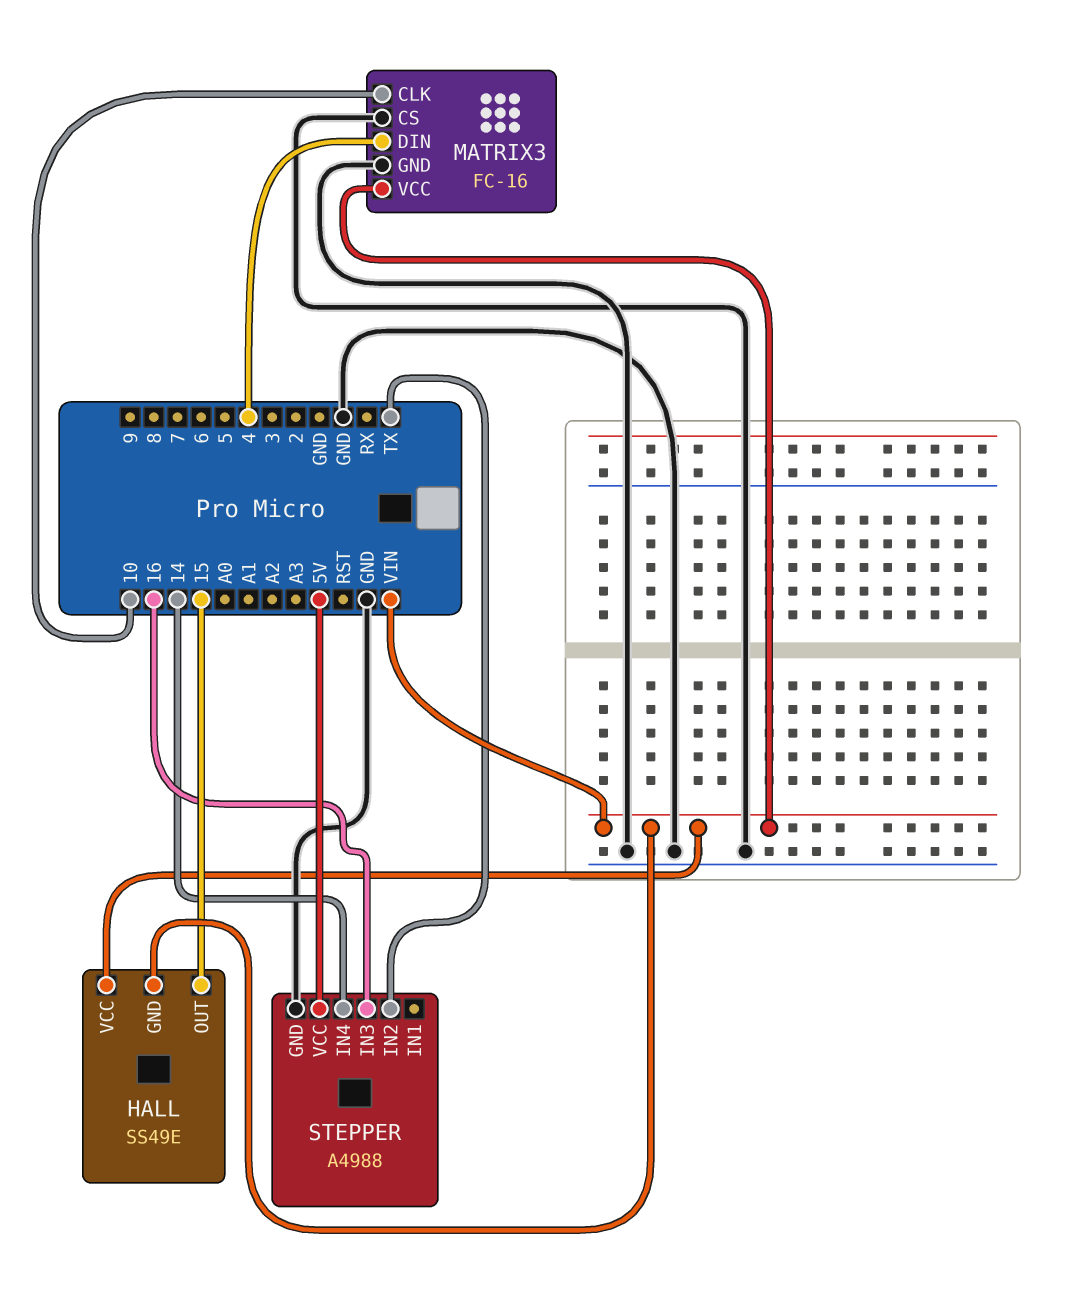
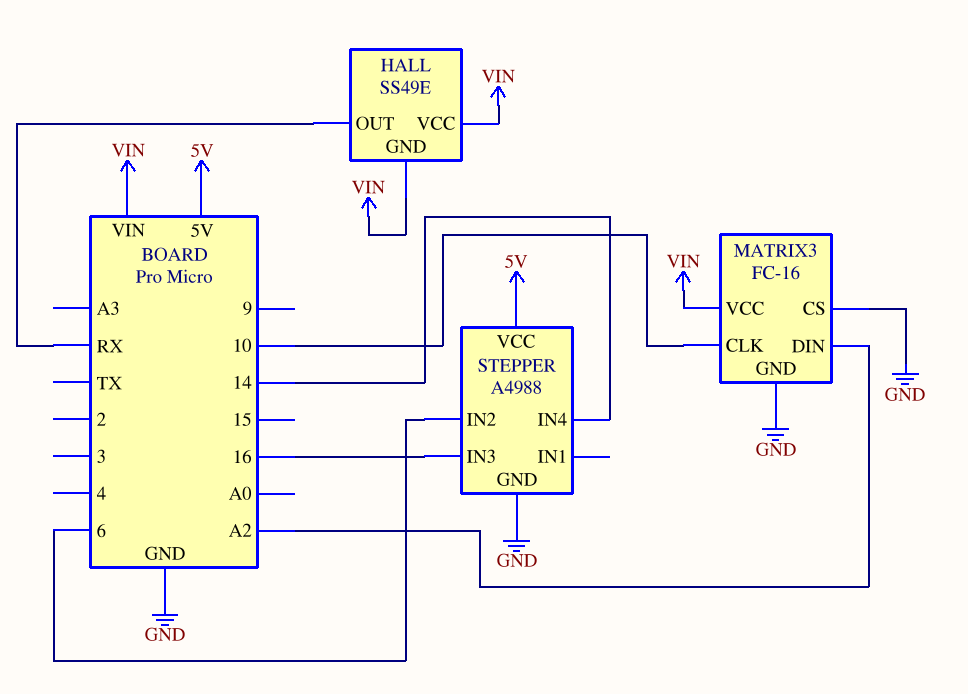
HALL pin OUT: 15 -> RX
MATRIX3 pin DIN: 4 -> A2
STEPPER pin IN2: TX -> 6

